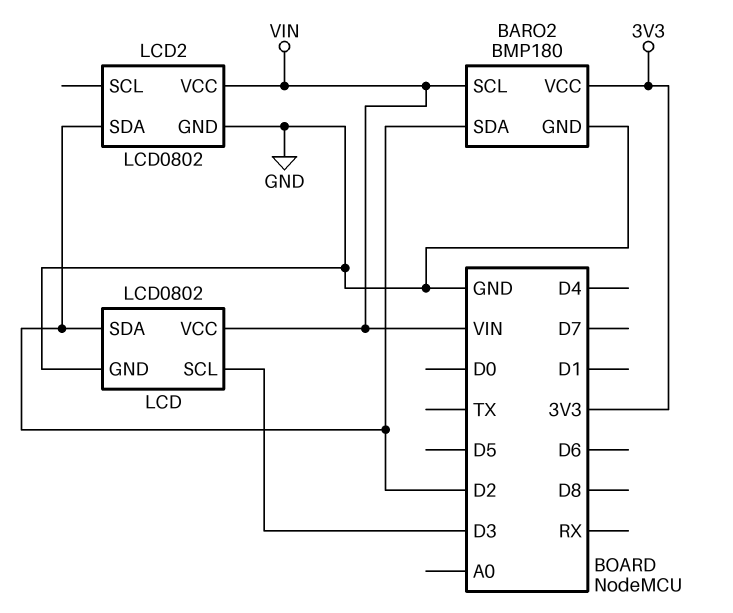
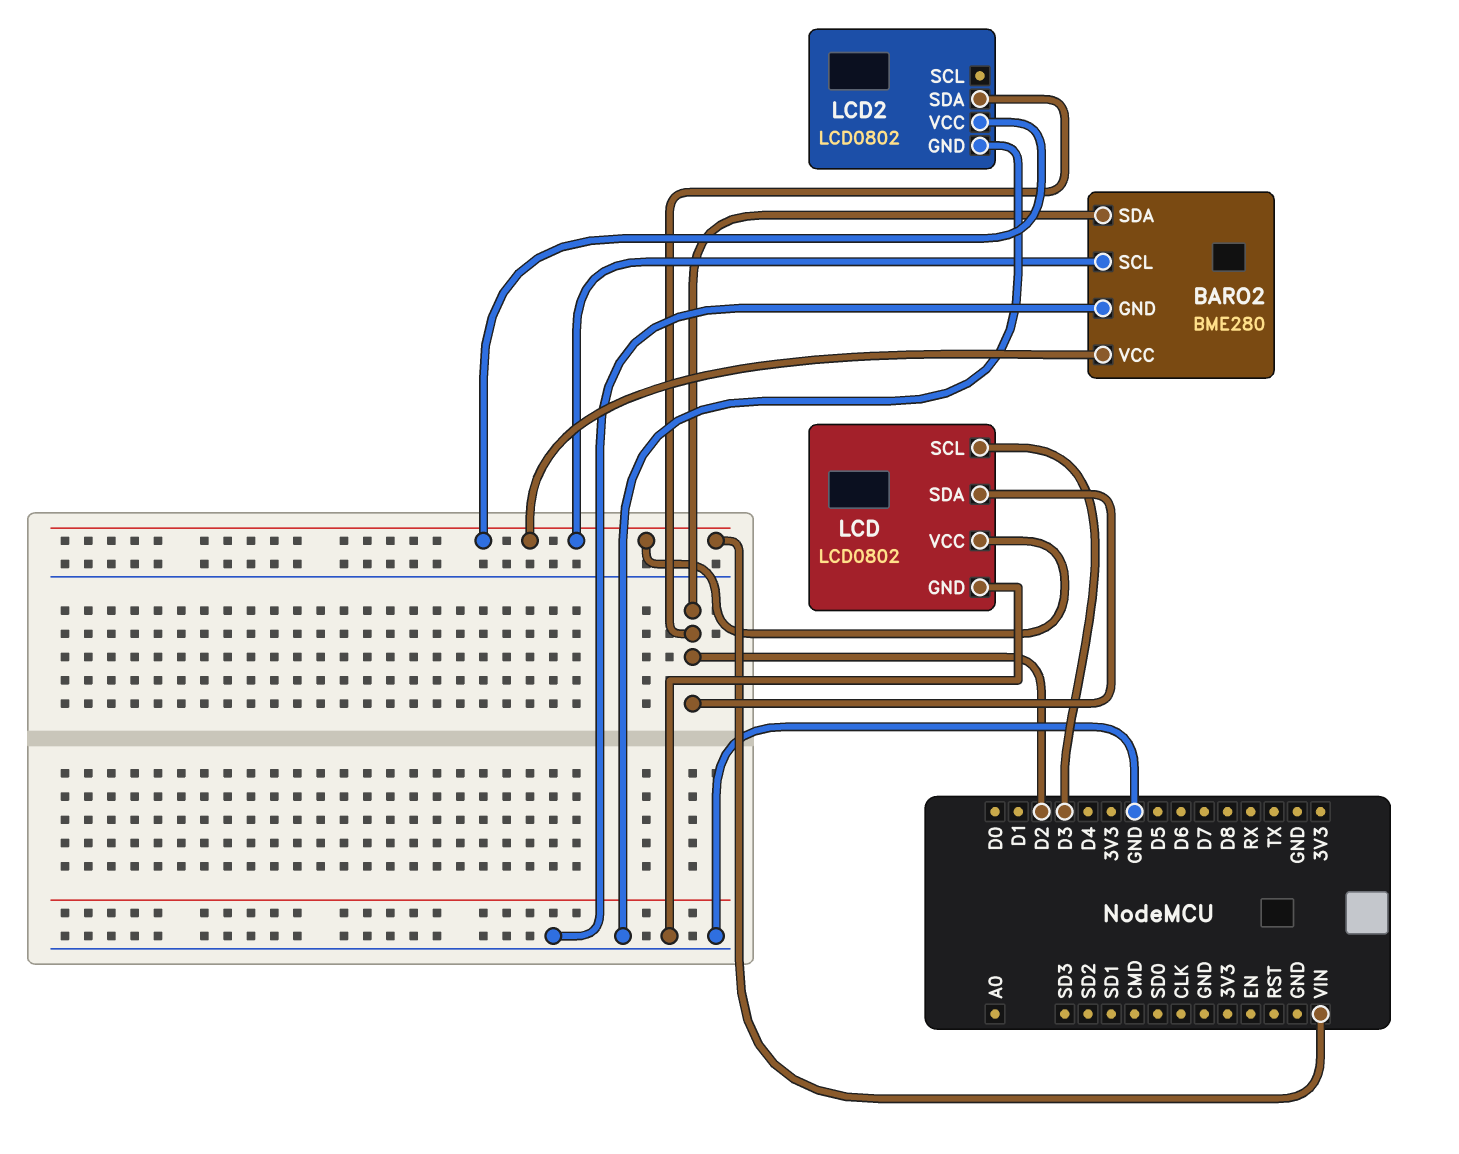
BARO2: BMP180 -> BME280
BARO2 pin VCC: 3V3 -> VIN

